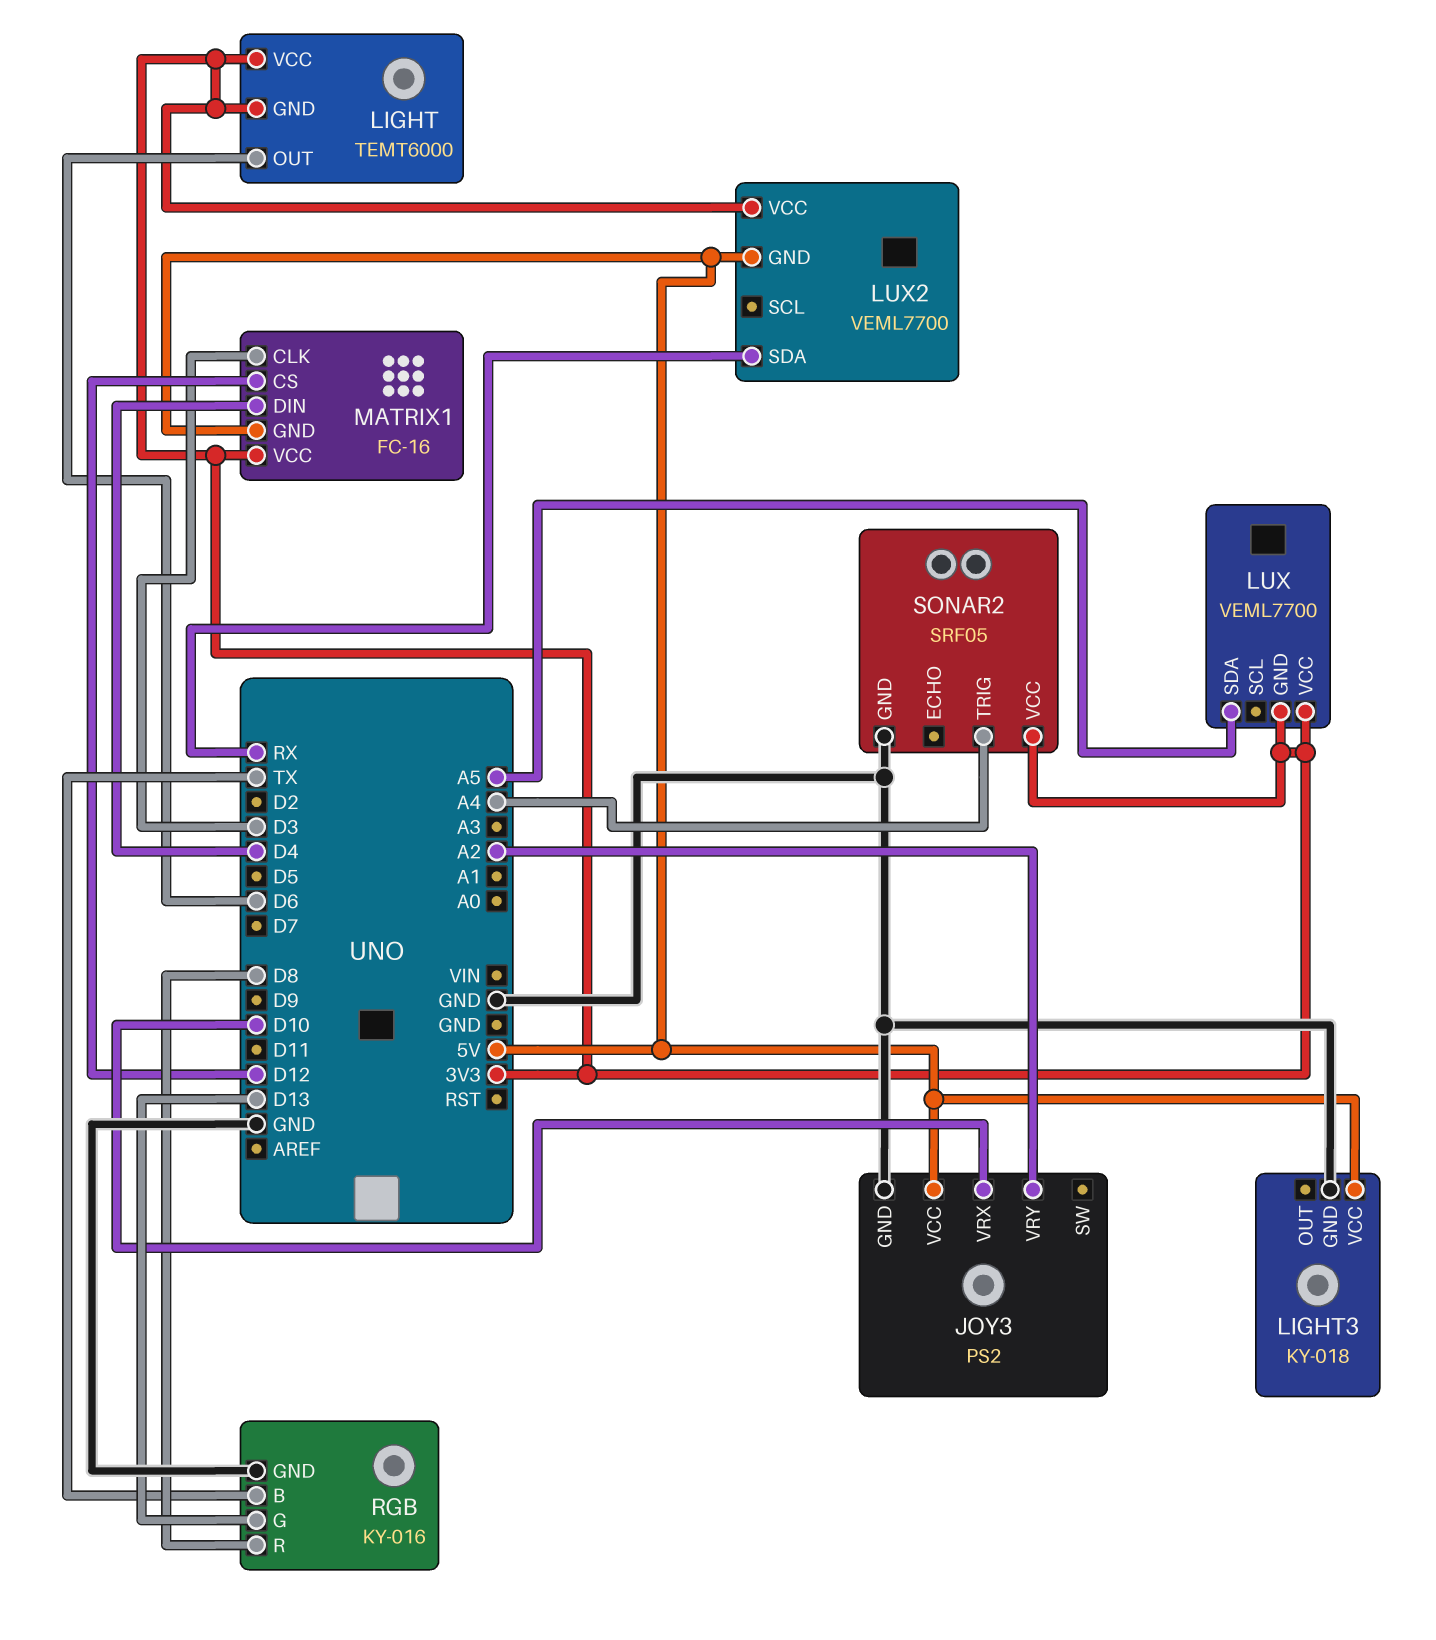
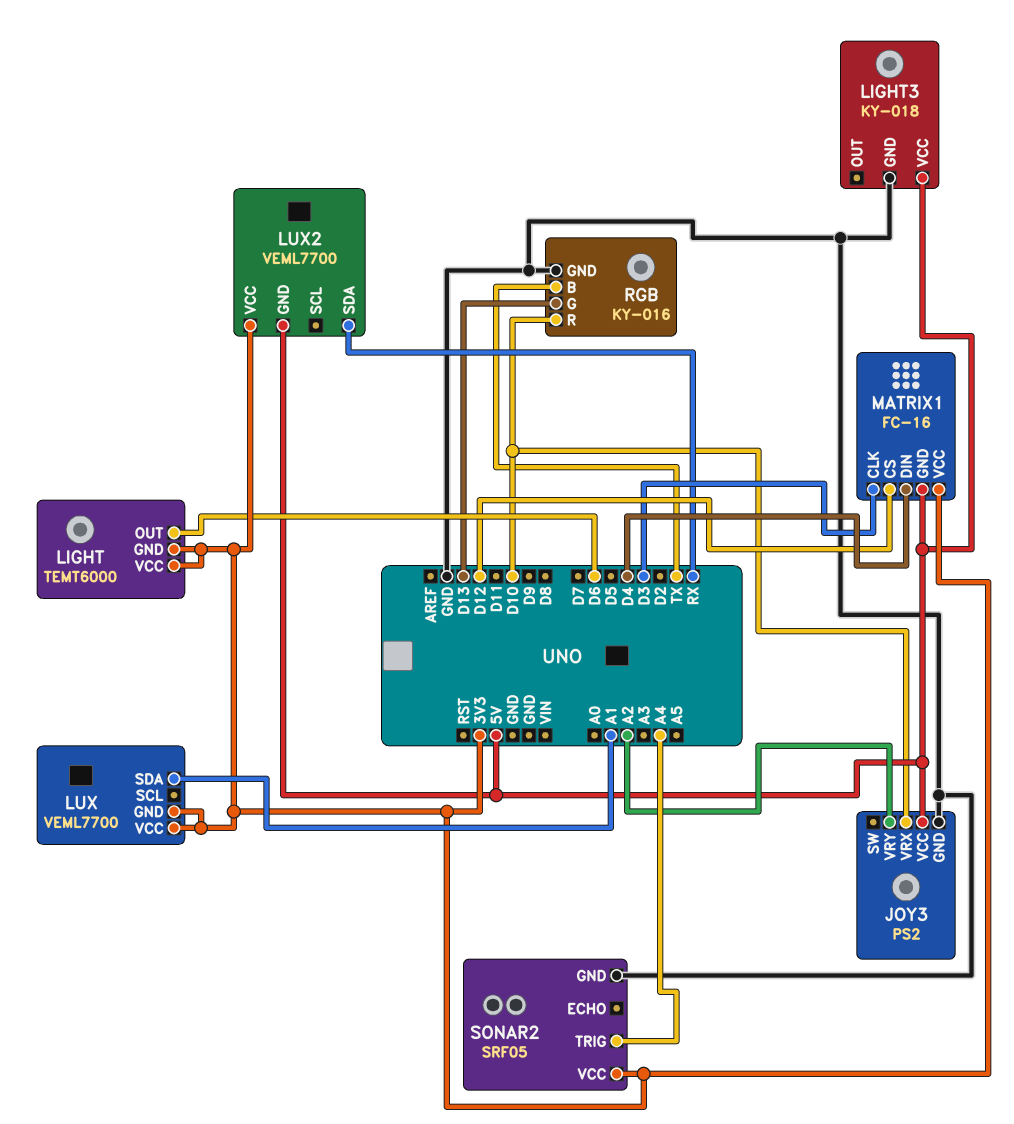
LUX pin SDA: A5 -> A1
RGB pin R: D8 -> D10

